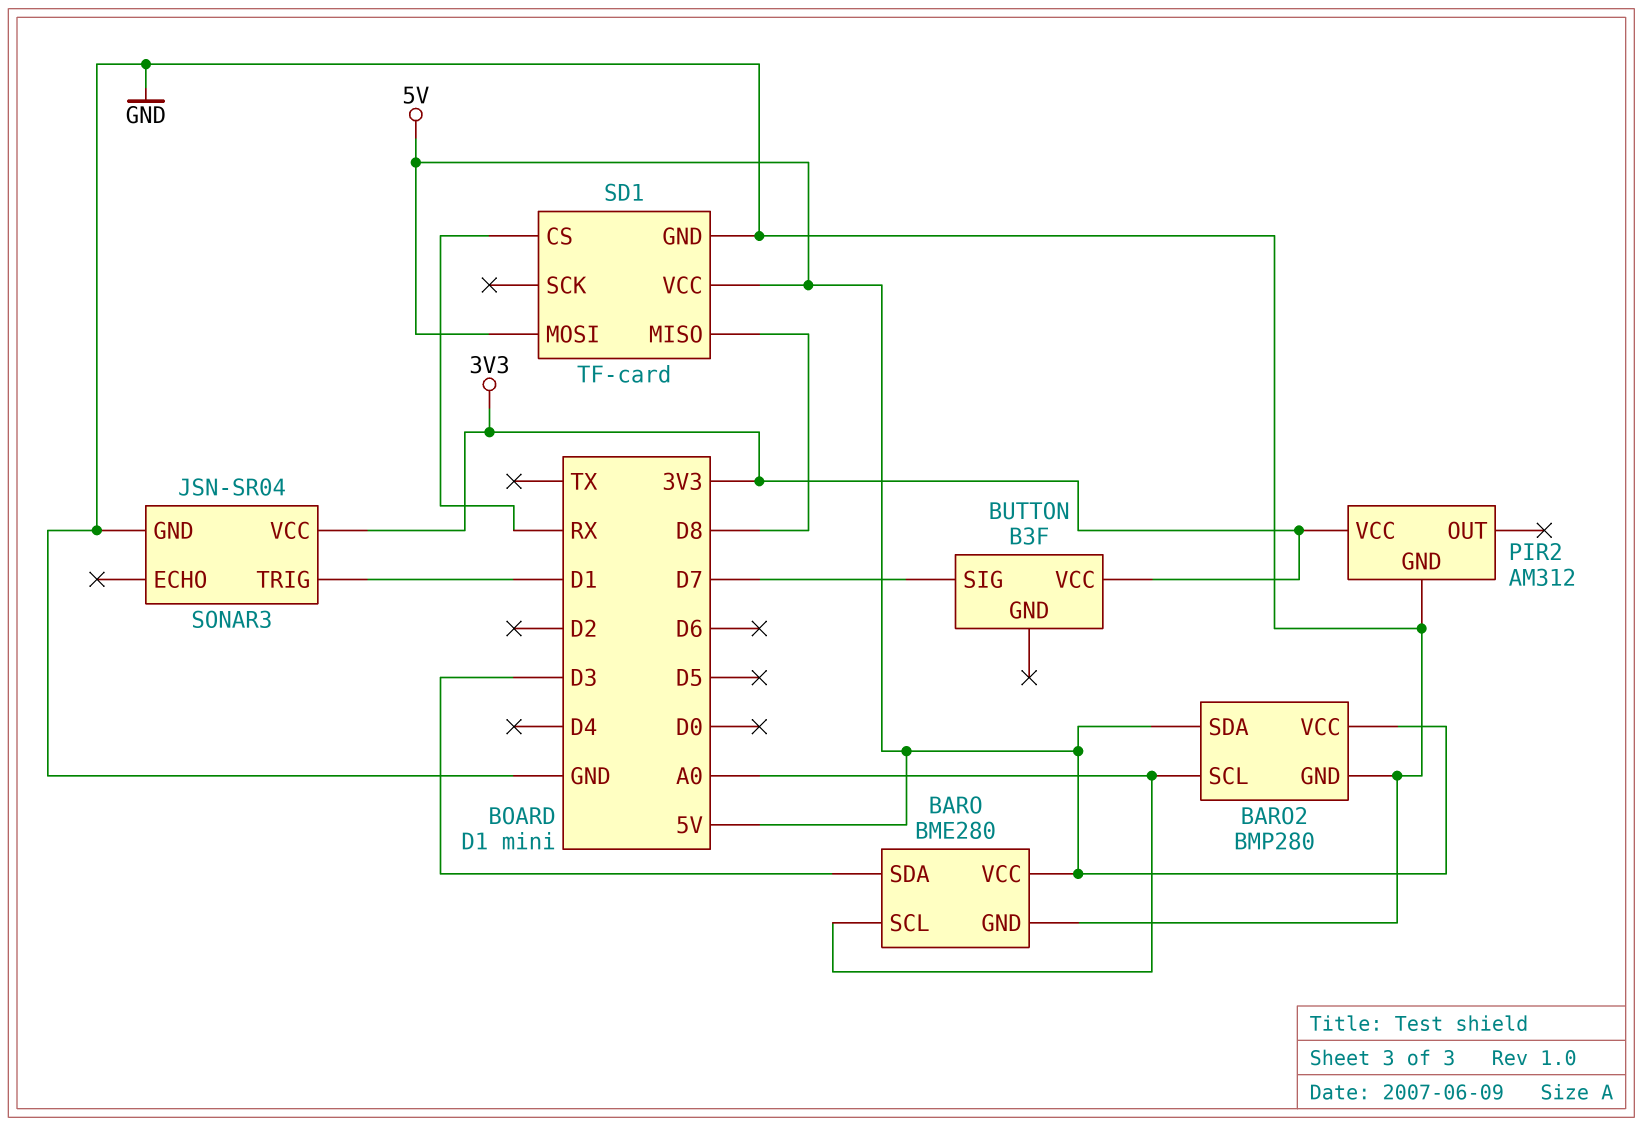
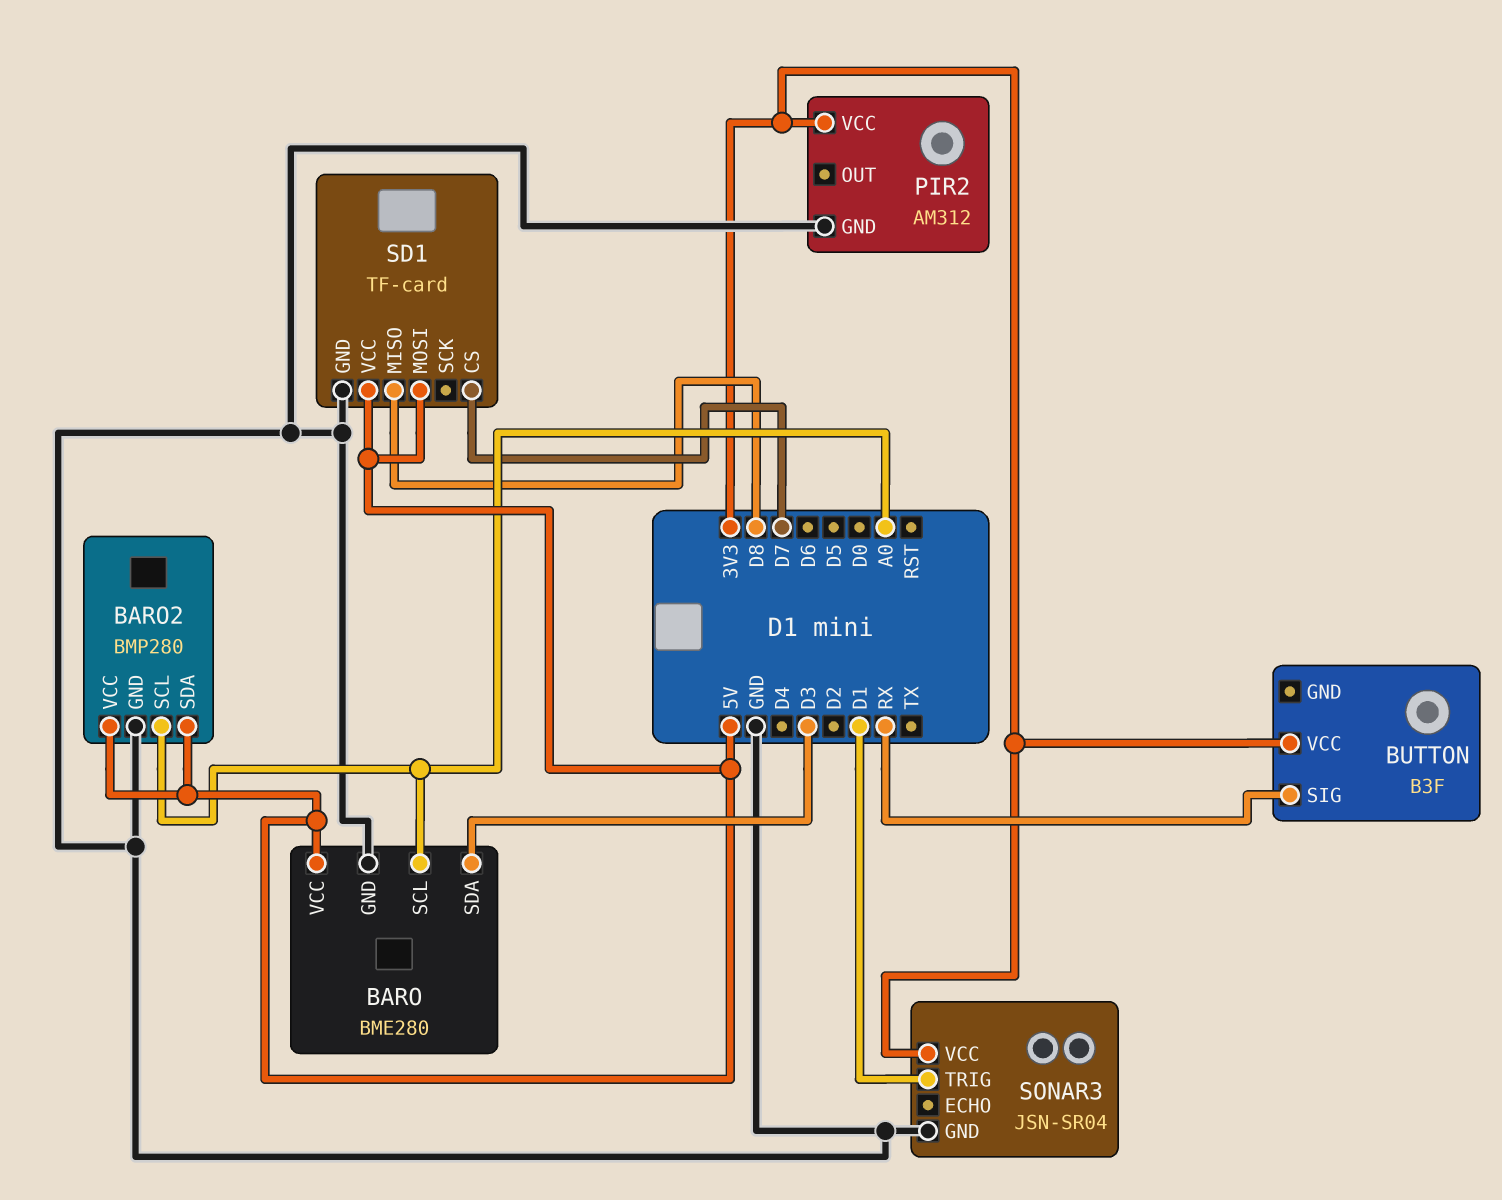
BUTTON pin SIG: D7 -> RX
SD1 pin CS: RX -> D7

